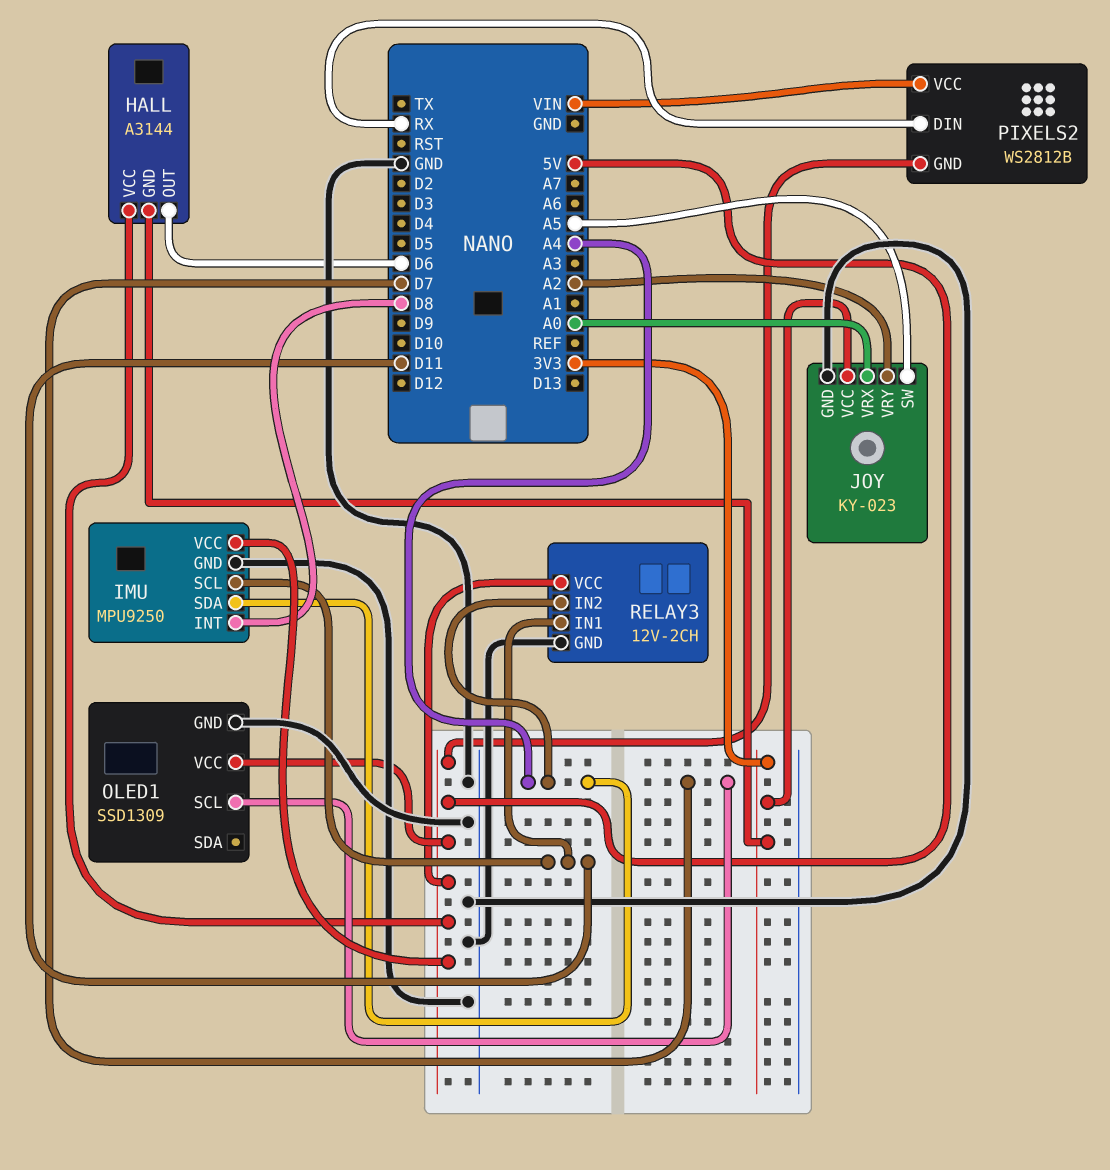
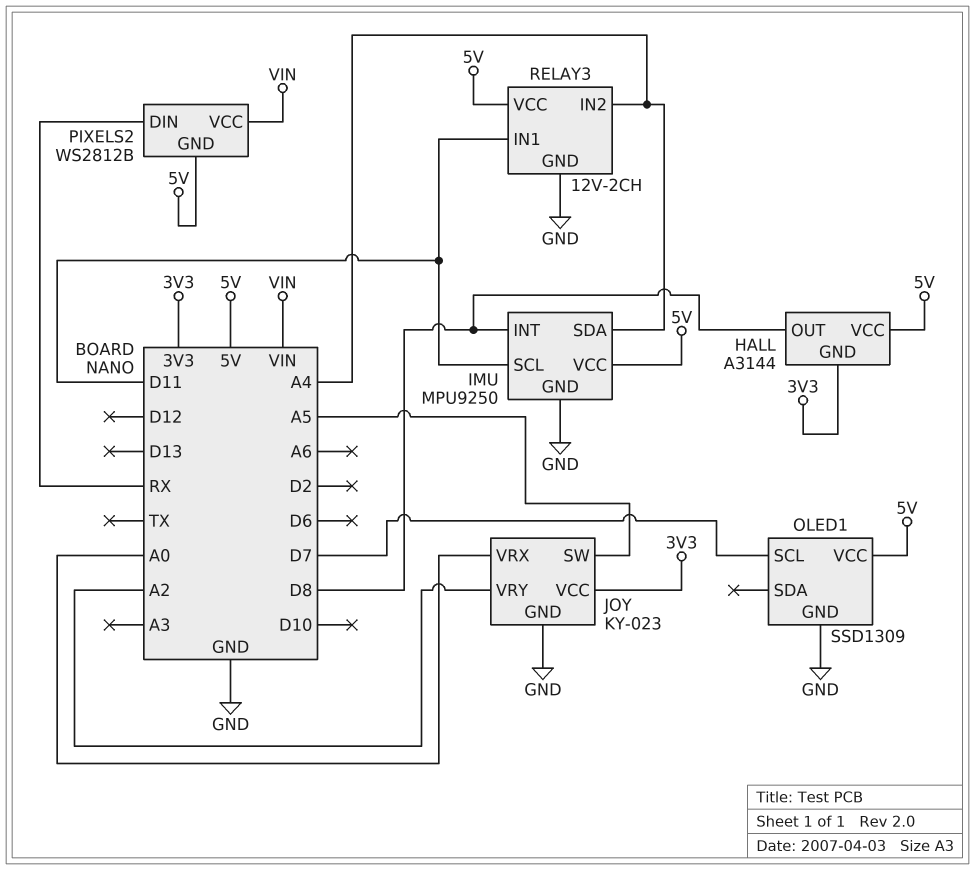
HALL pin OUT: D6 -> D8

